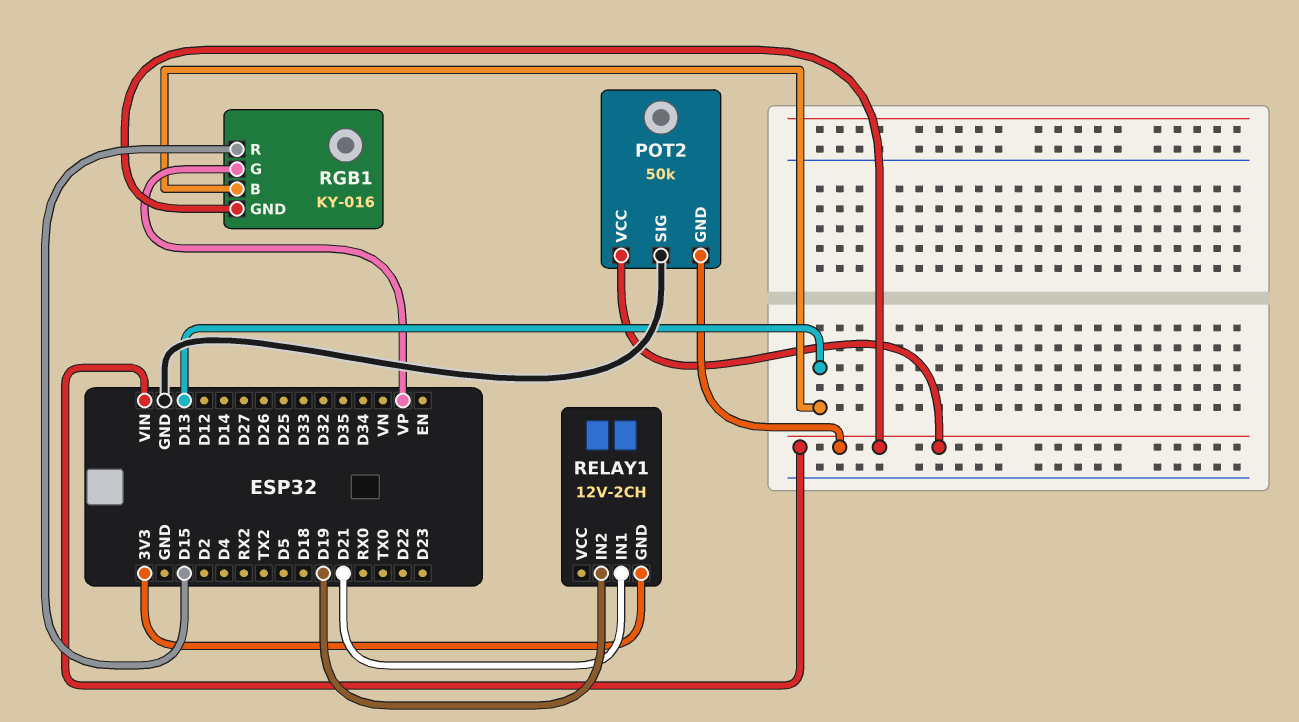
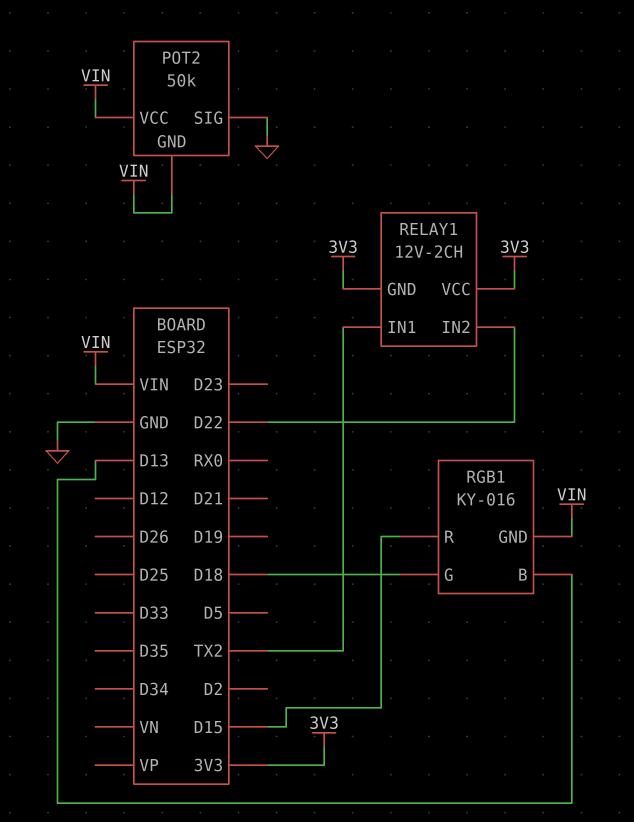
RELAY1 pin IN1: D21 -> TX2
RELAY1 pin IN2: D19 -> D22
RELAY1 pin VCC: none -> 3V3
RGB1 pin G: VP -> D18

